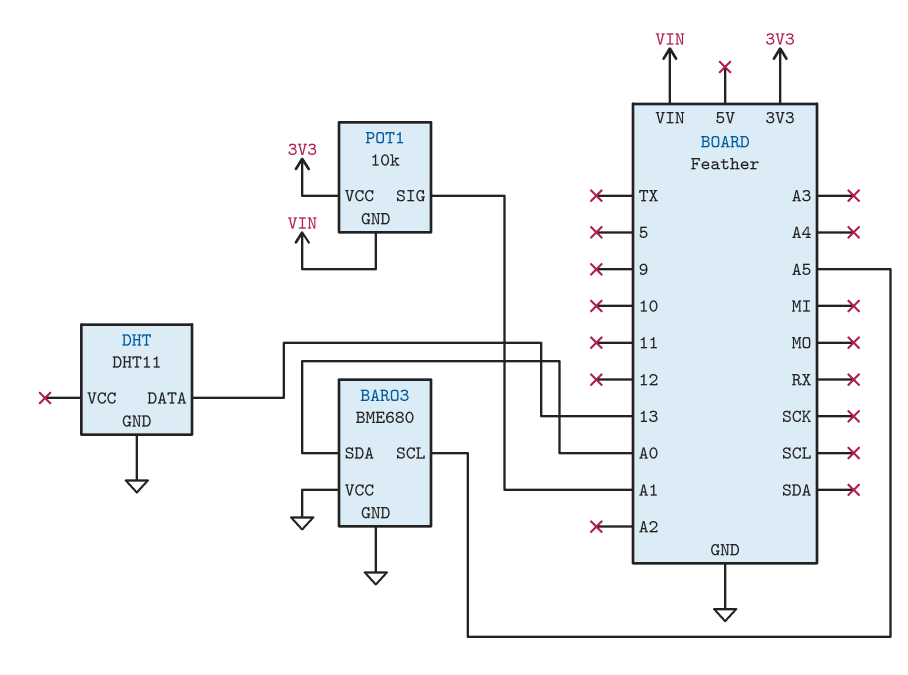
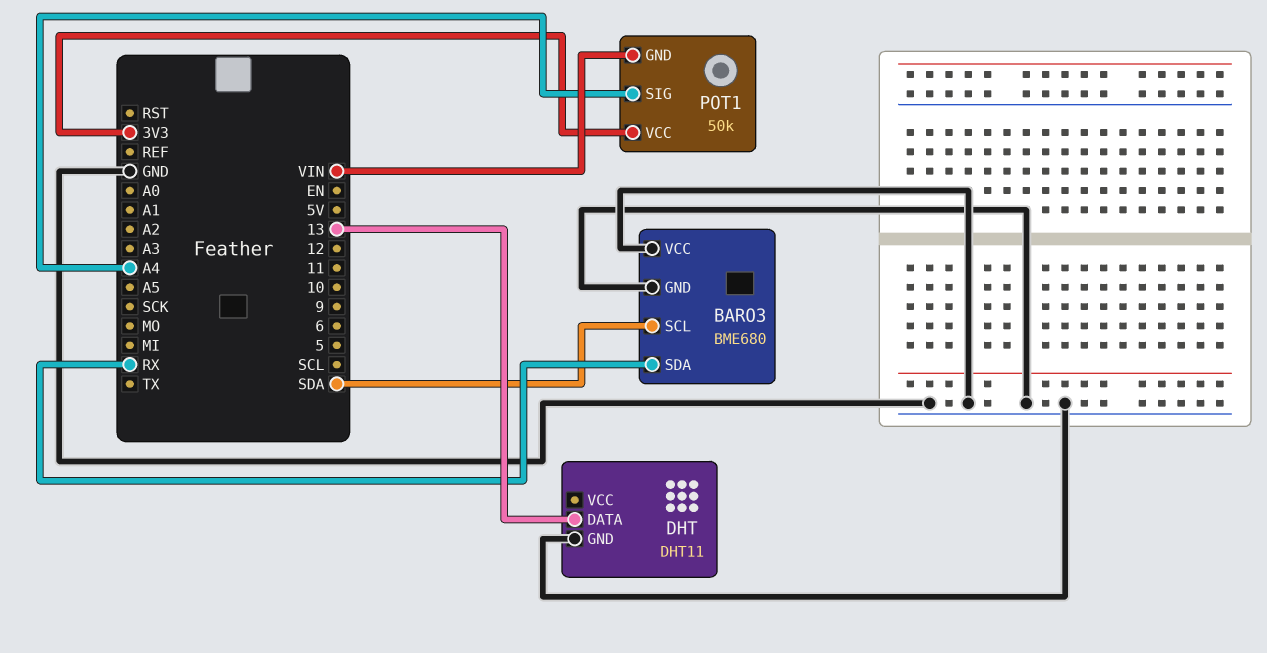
BARO3 pin SCL: A5 -> SDA
BARO3 pin SDA: A0 -> RX
POT1: 10k -> 50k
POT1 pin SIG: A1 -> A4

